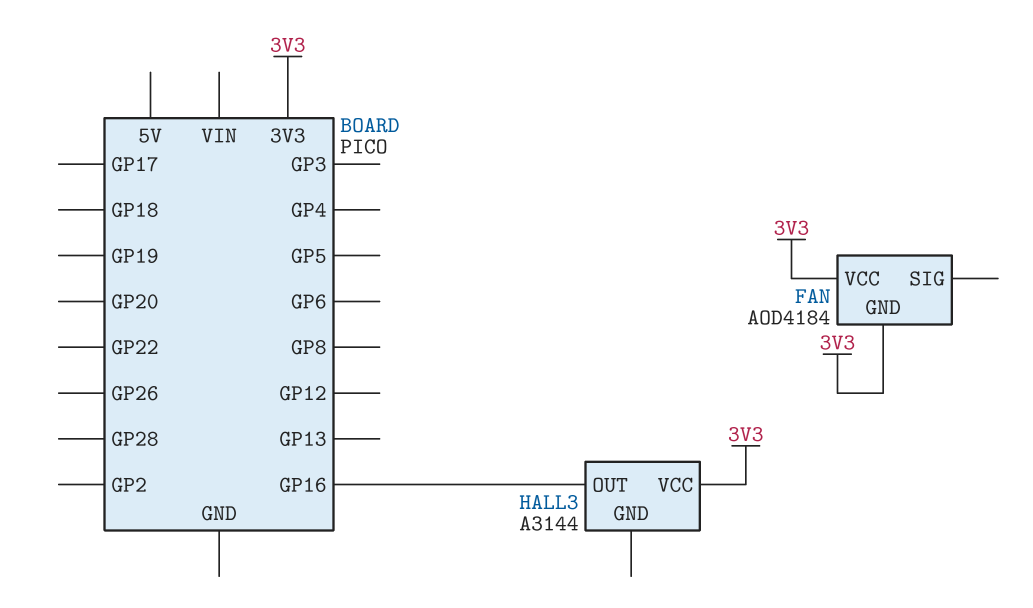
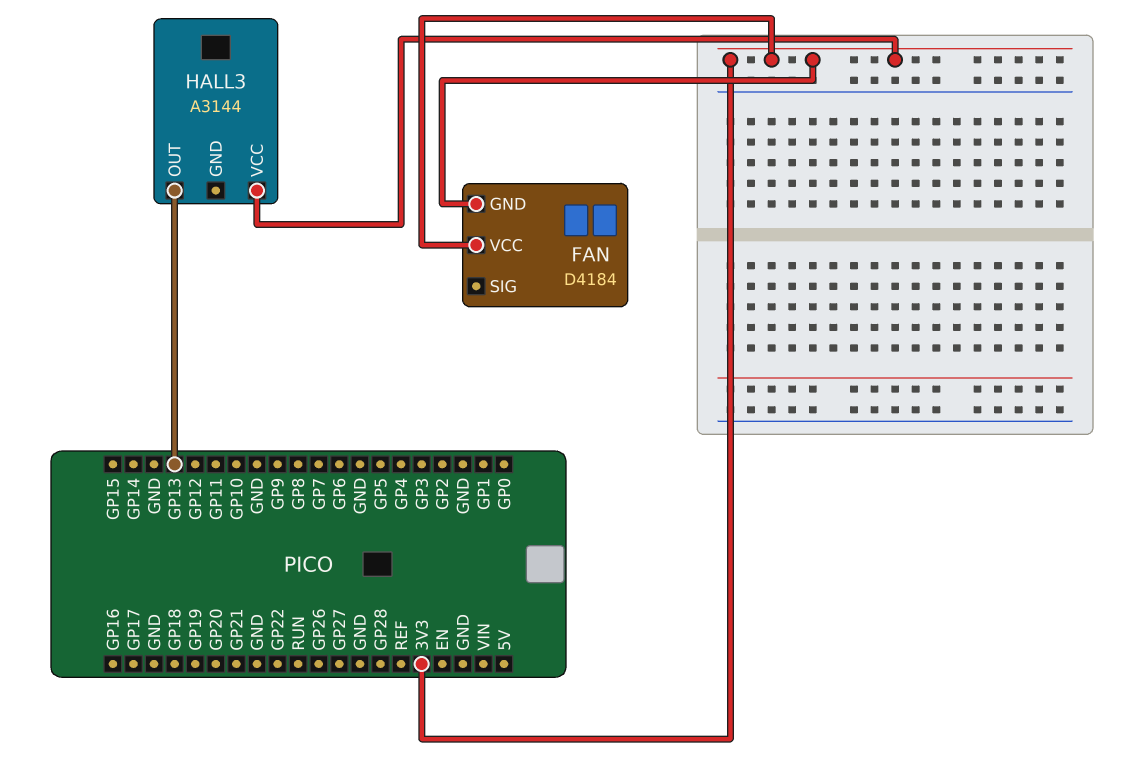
FAN: AOD4184 -> D4184
HALL3 pin OUT: GP16 -> GP13

